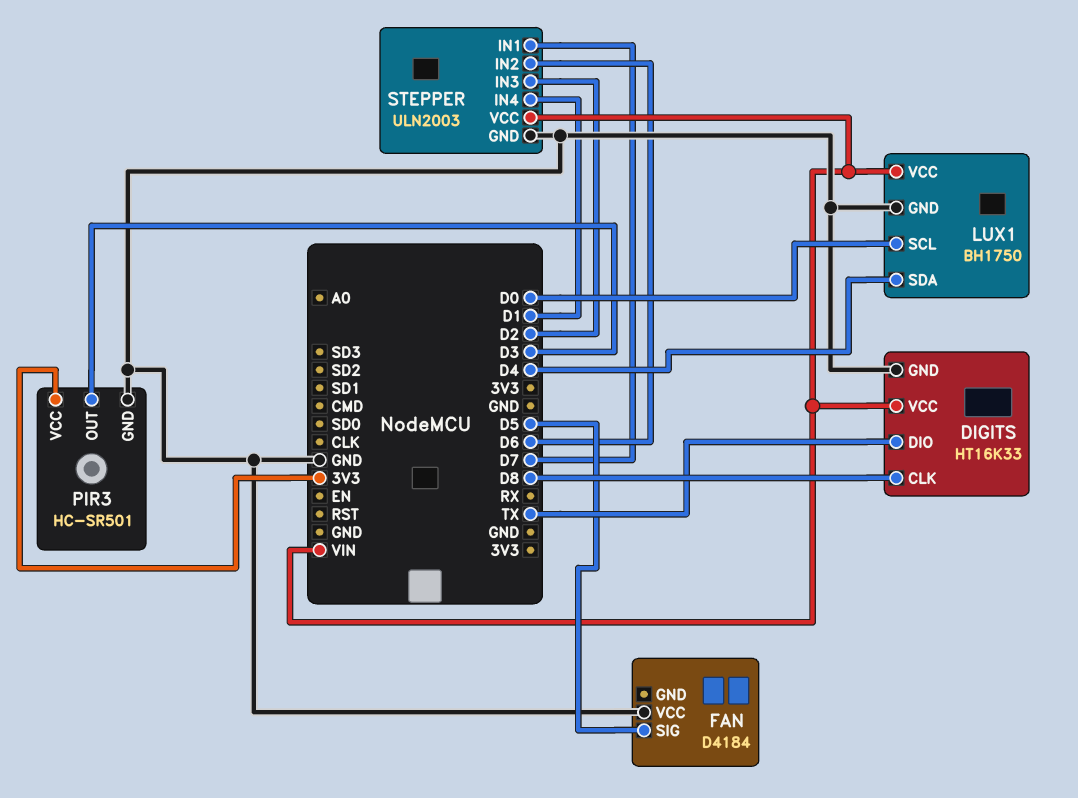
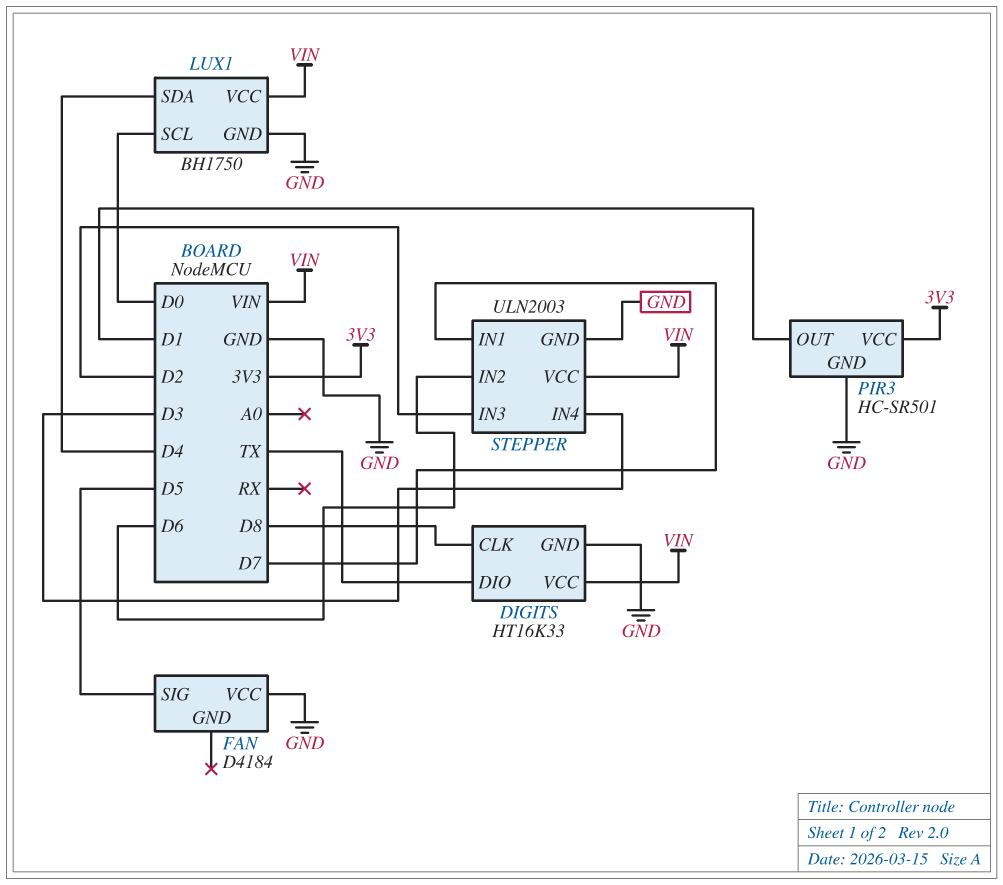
PIR3 pin OUT: D3 -> D1
STEPPER pin IN4: D1 -> D3

